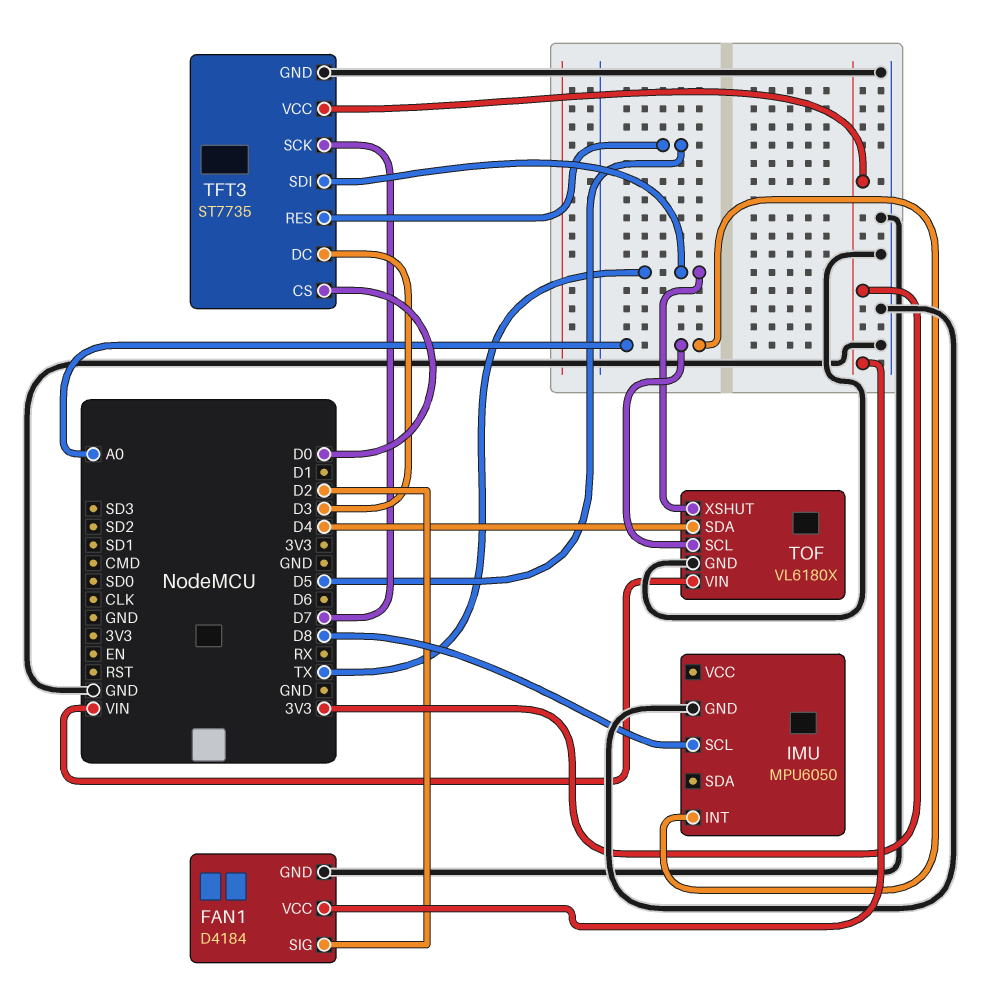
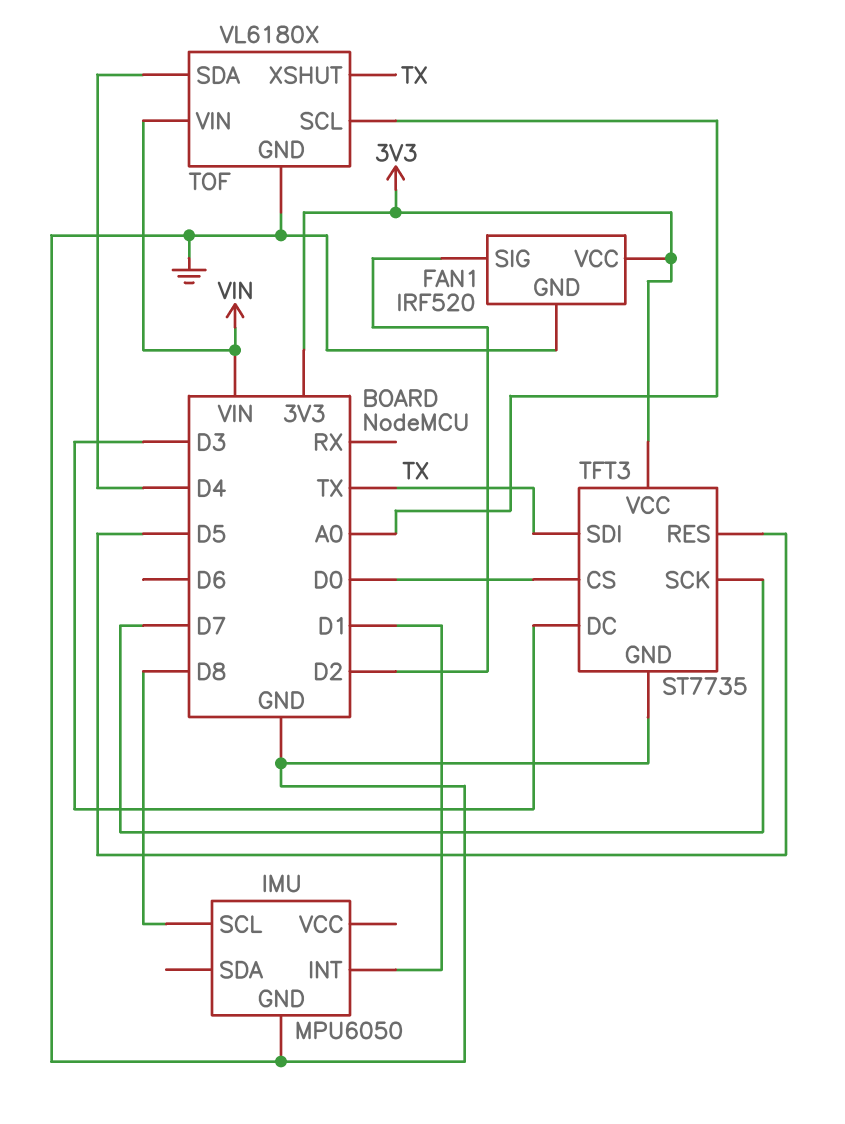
FAN1: D4184 -> IRF520
IMU pin INT: A0 -> D1

